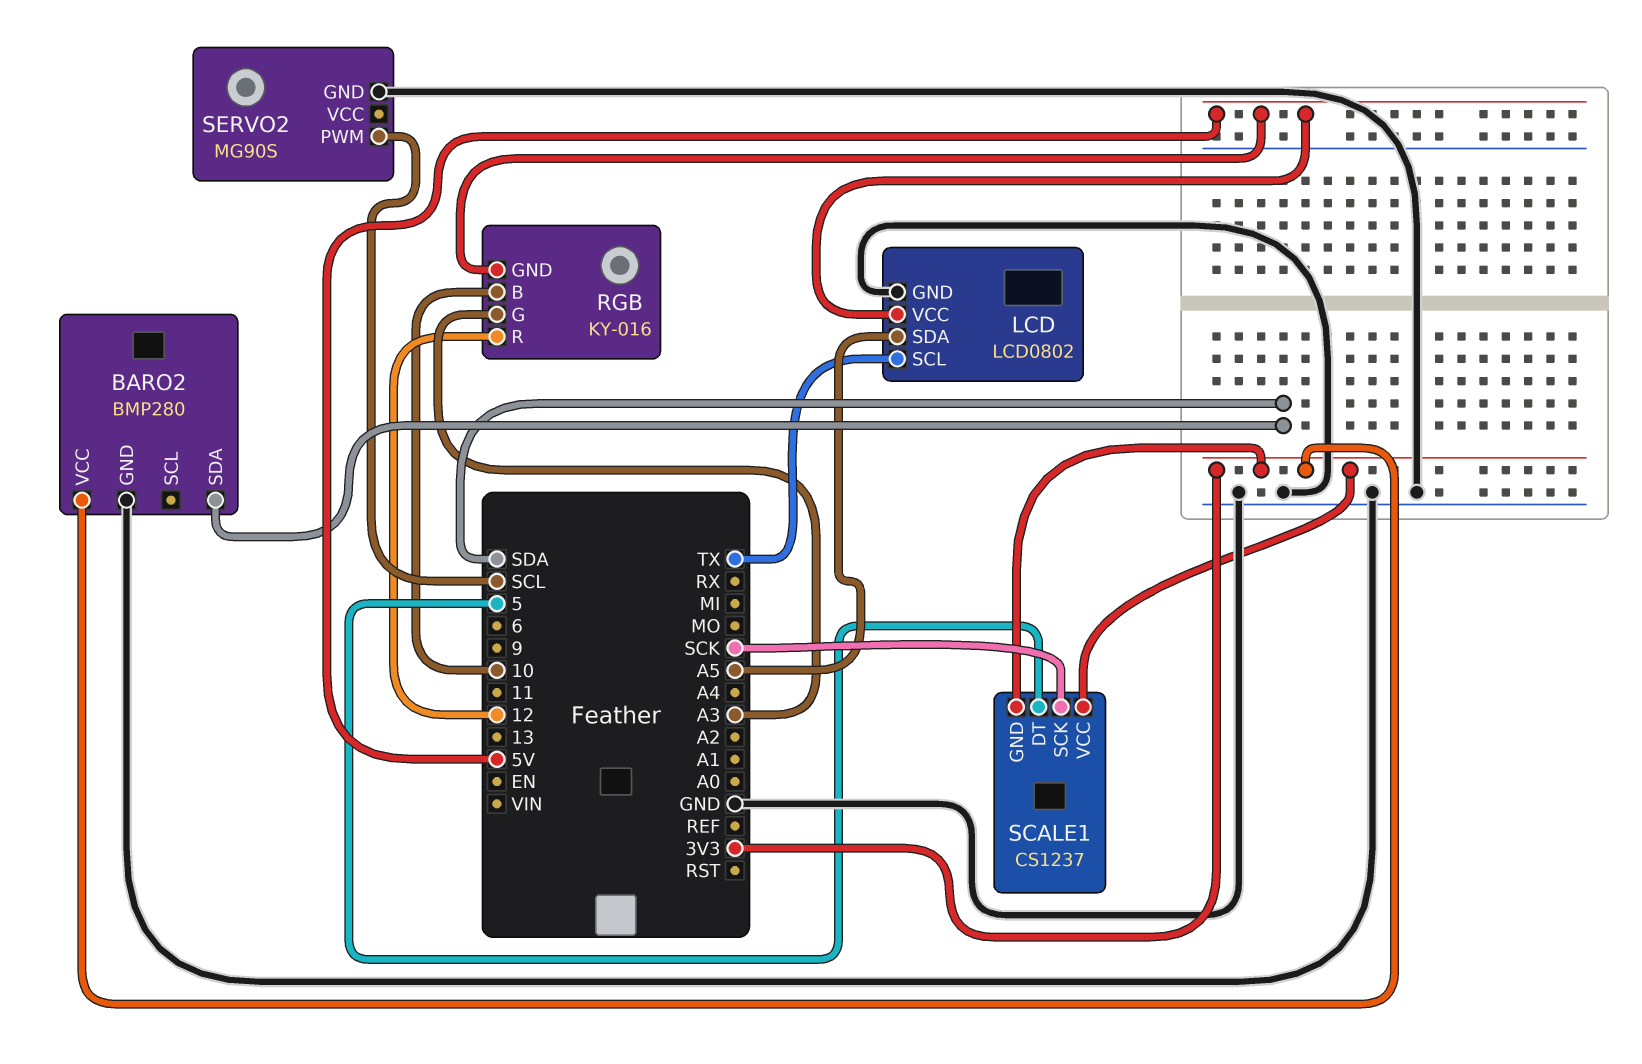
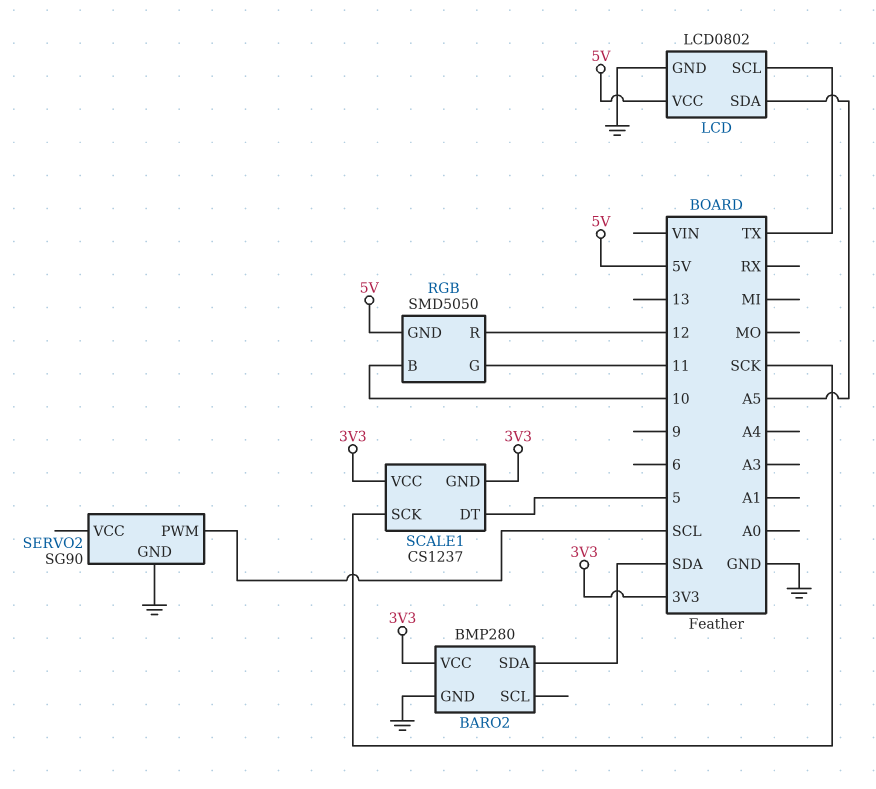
RGB: KY-016 -> SMD5050
RGB pin G: A3 -> 11
SERVO2: MG90S -> SG90

